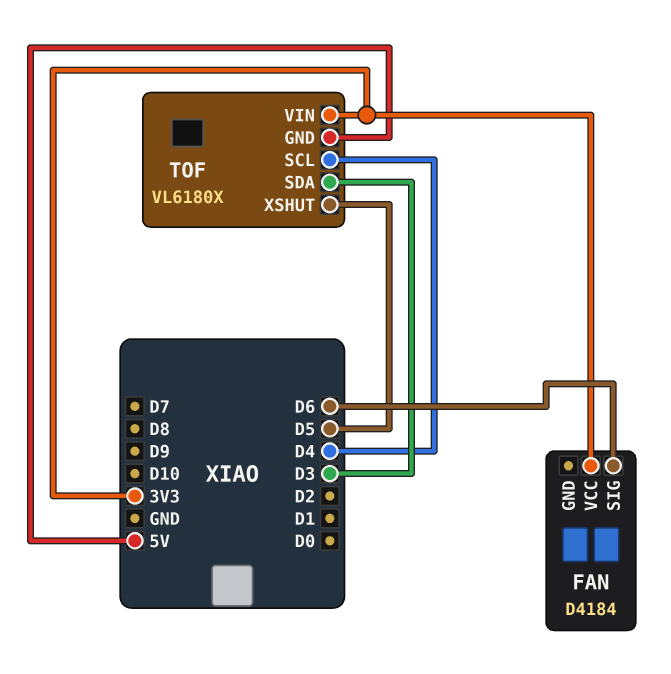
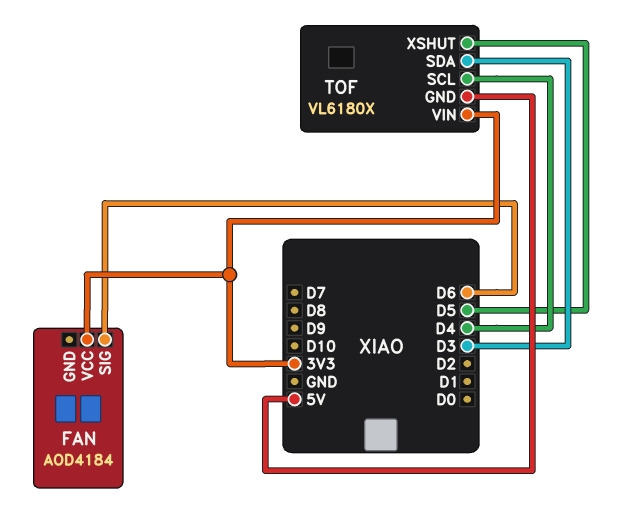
FAN: D4184 -> AOD4184

